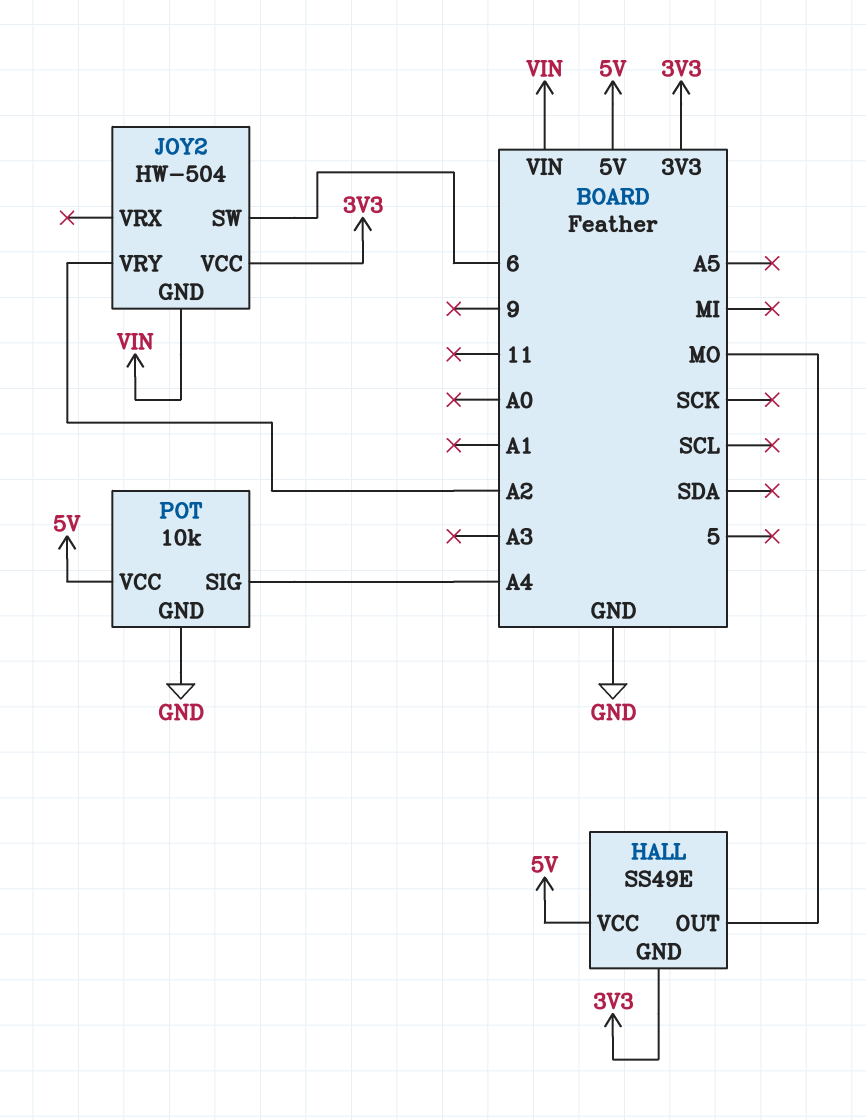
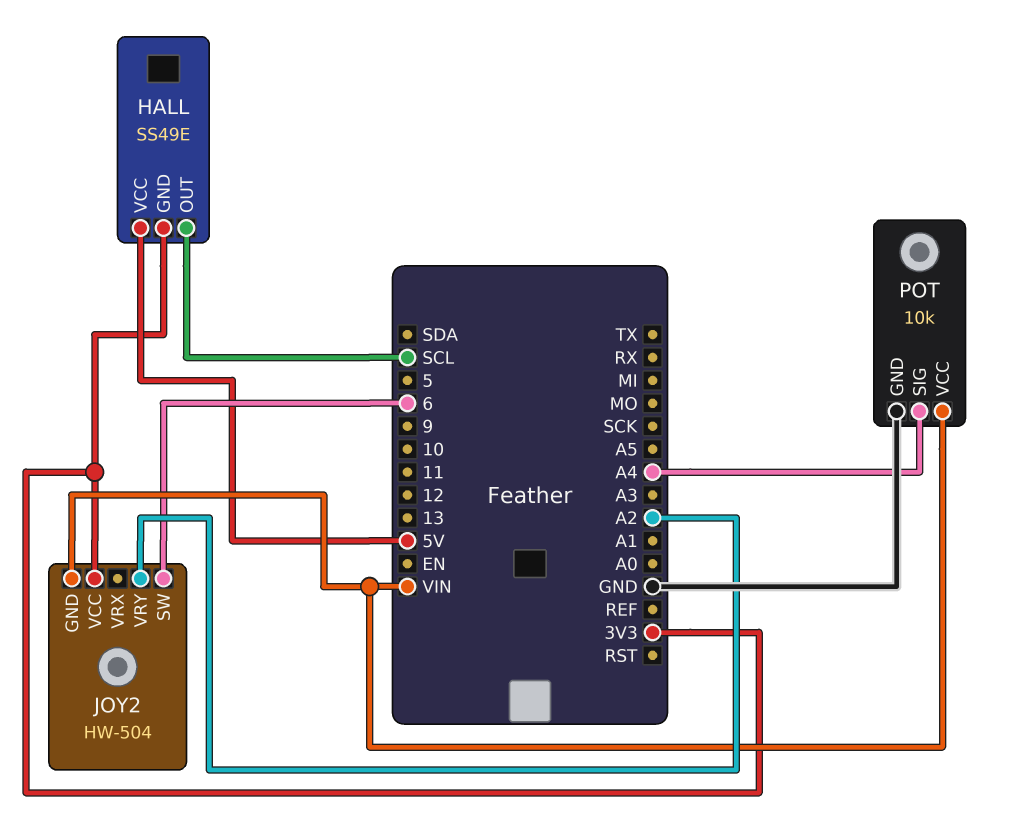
HALL pin OUT: MO -> SCL
POT pin VCC: 5V -> VIN

